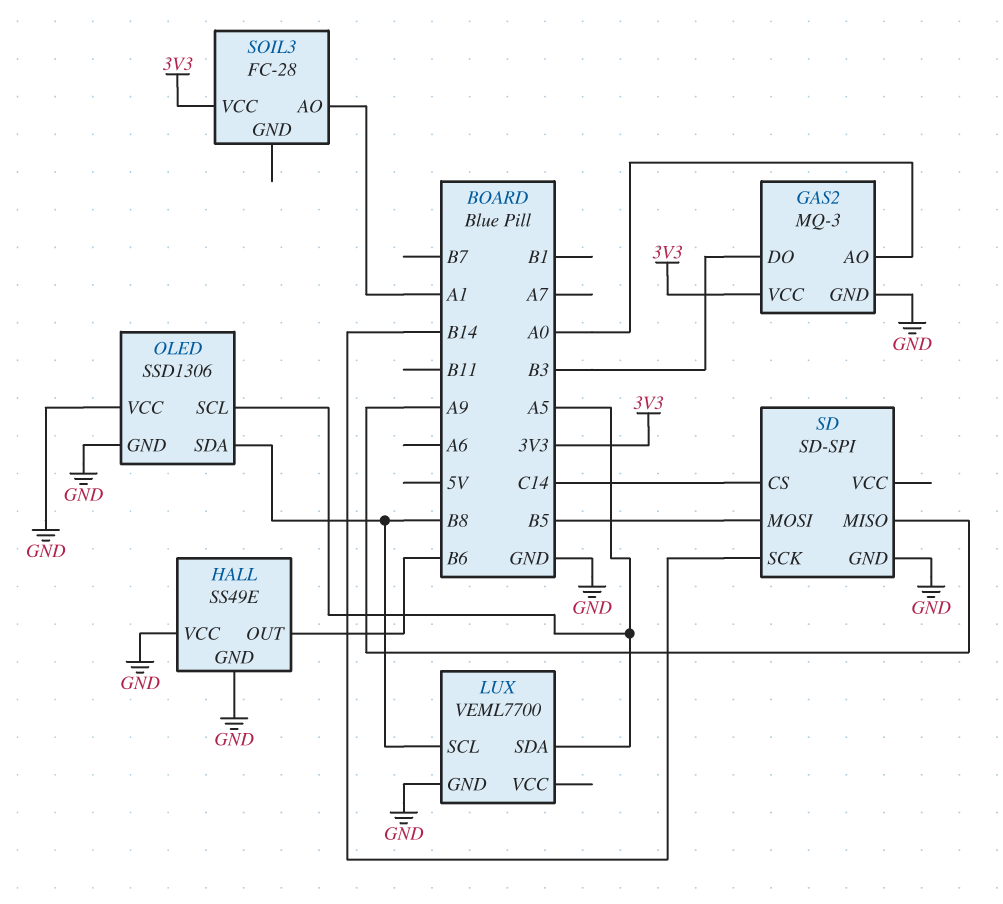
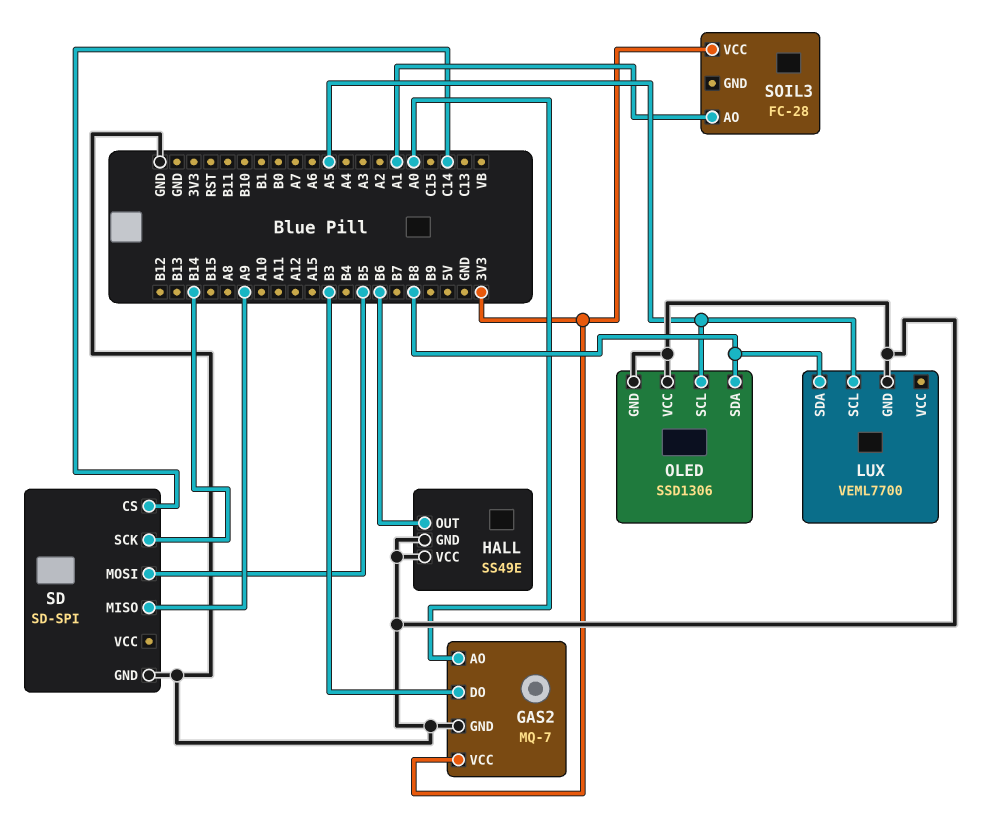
GAS2: MQ-3 -> MQ-7
LUX pin SCL: B8 -> A5
LUX pin SDA: A5 -> B8

